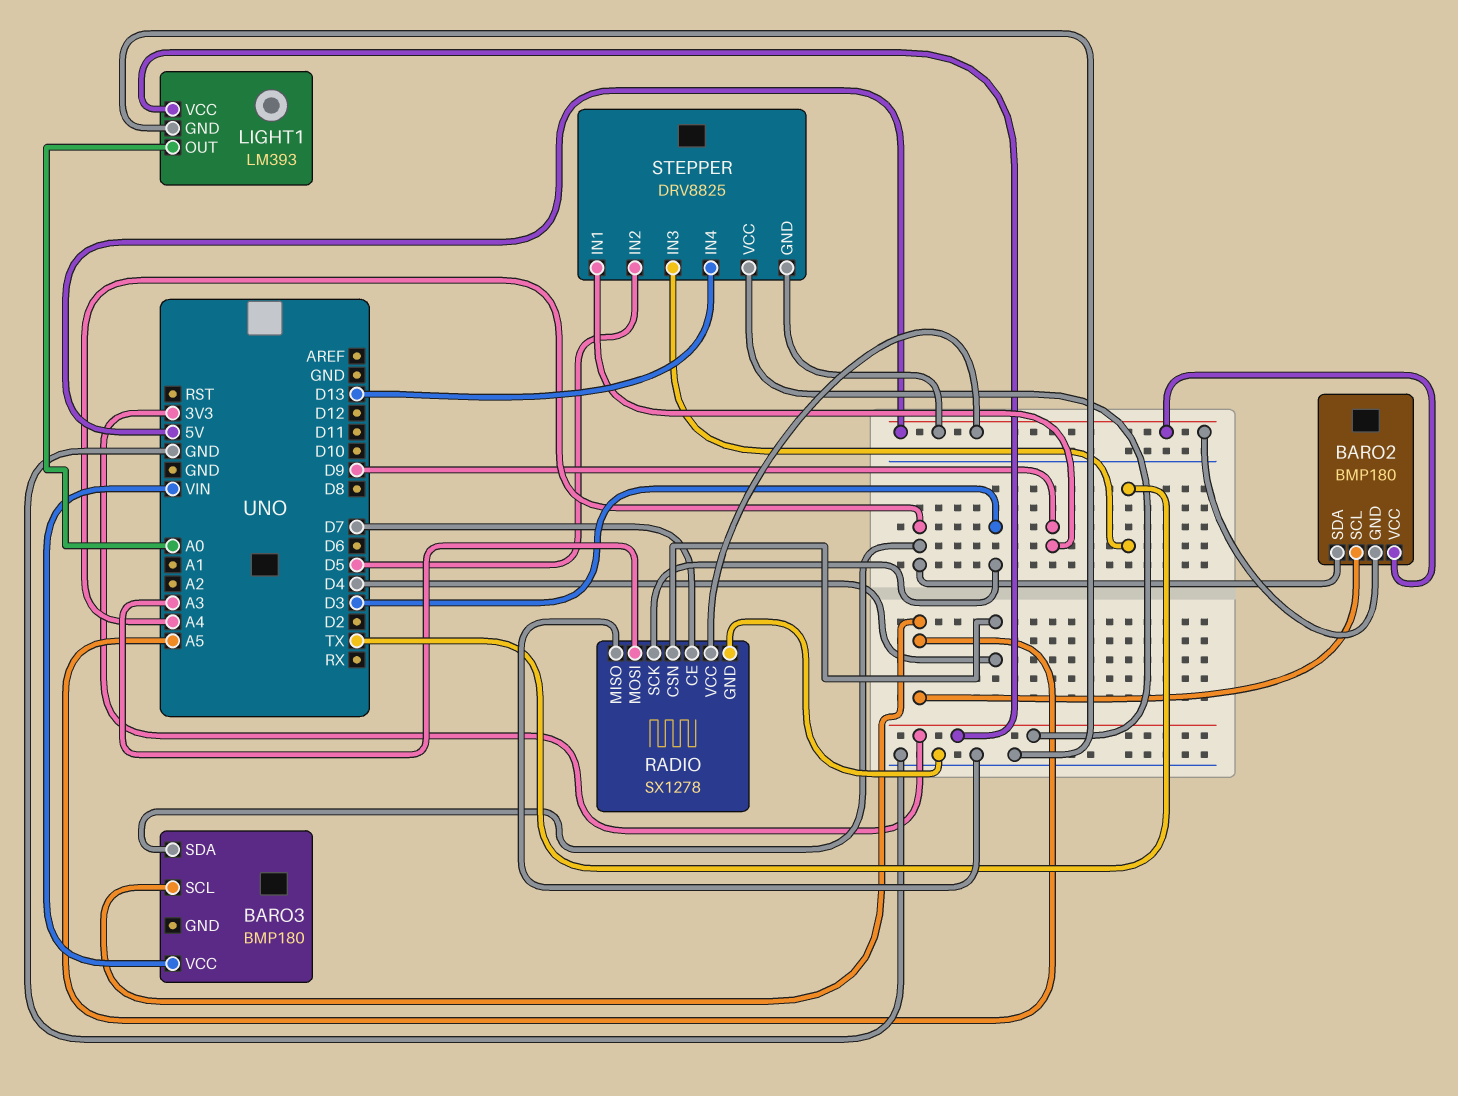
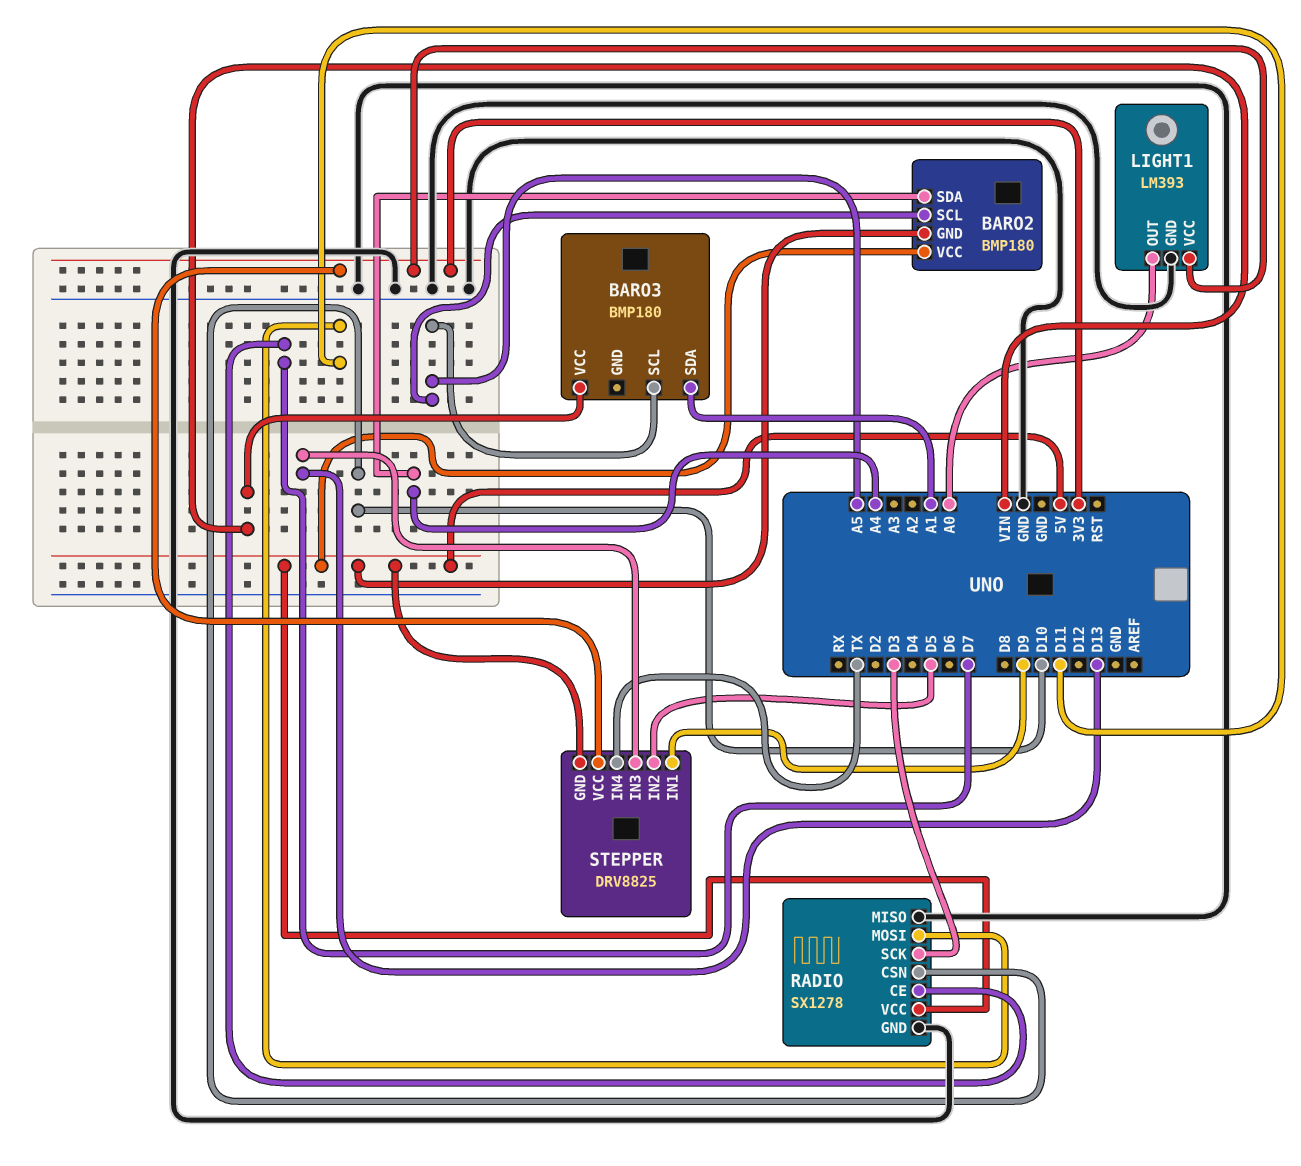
BARO3 pin SDA: A4 -> A1
RADIO pin CSN: D4 -> D10
RADIO pin MOSI: A3 -> D11
STEPPER pin IN3: TX -> D13
STEPPER pin IN4: D13 -> TX

